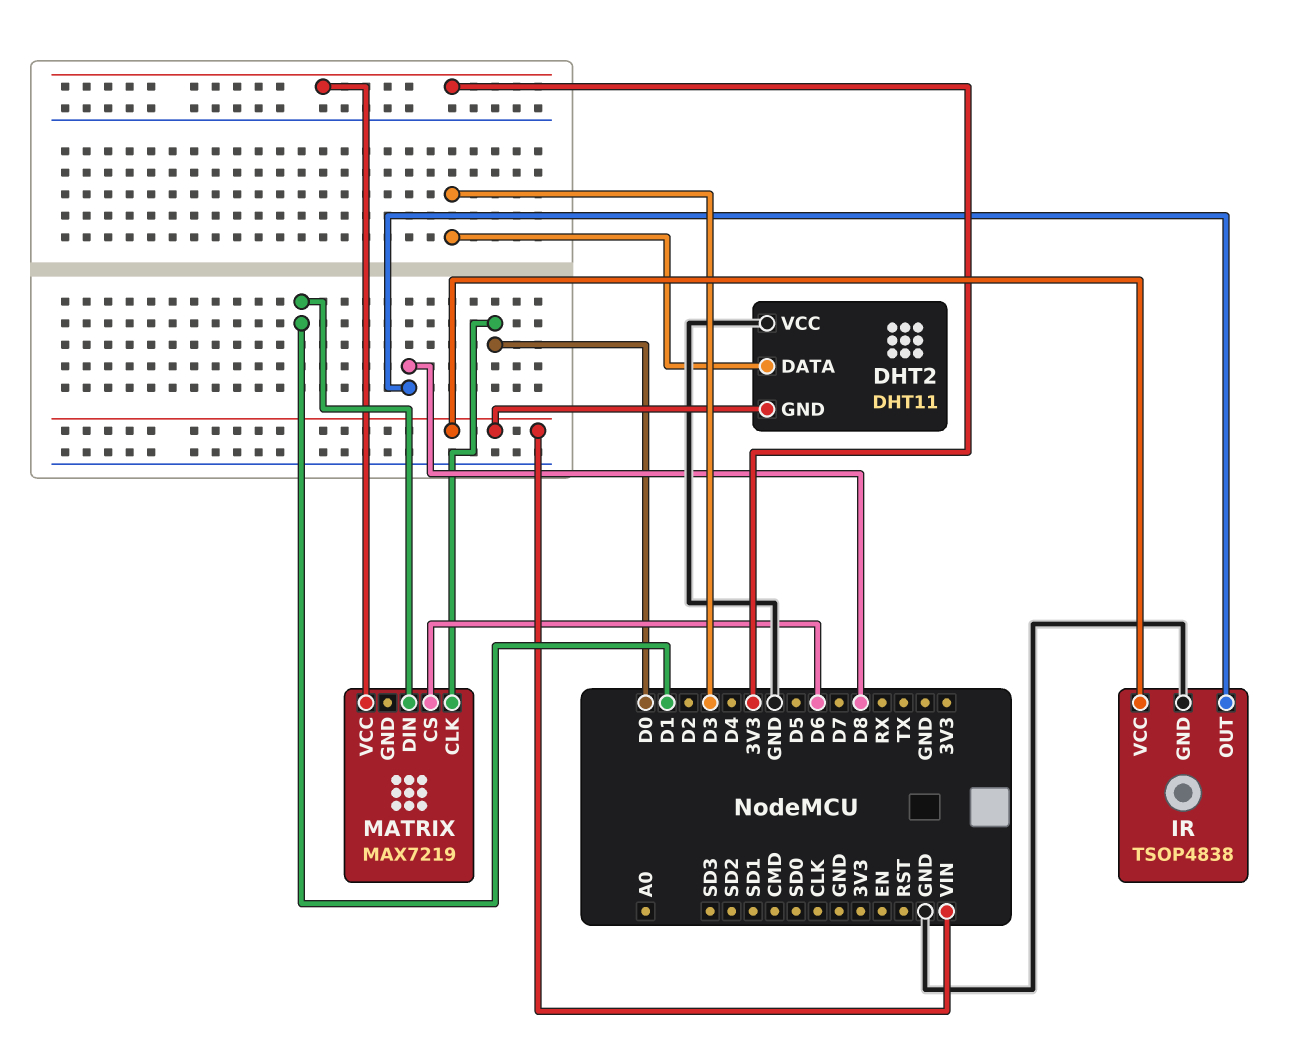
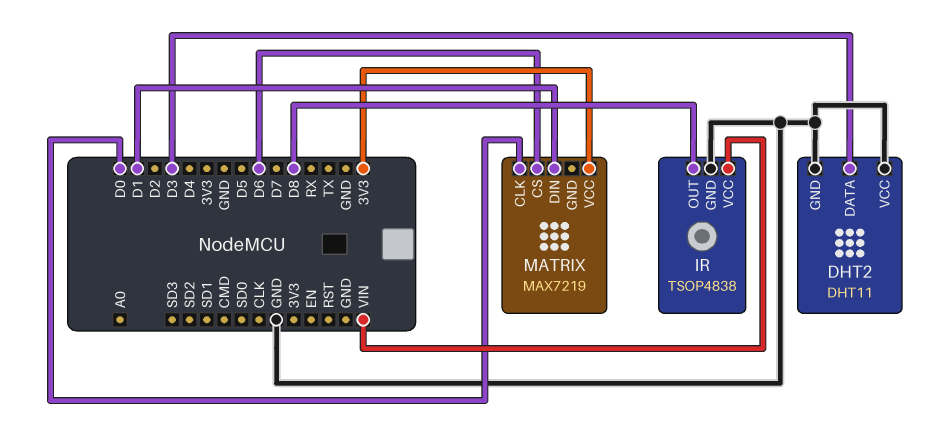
DHT2 pin GND: VIN -> GND

